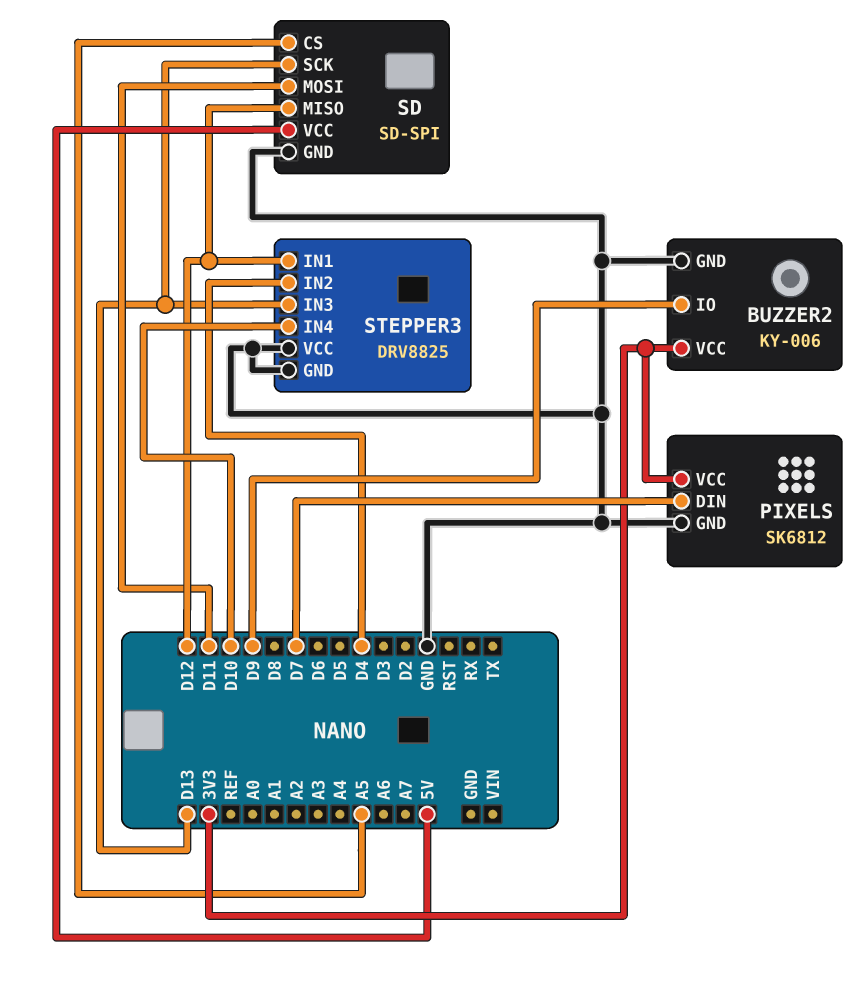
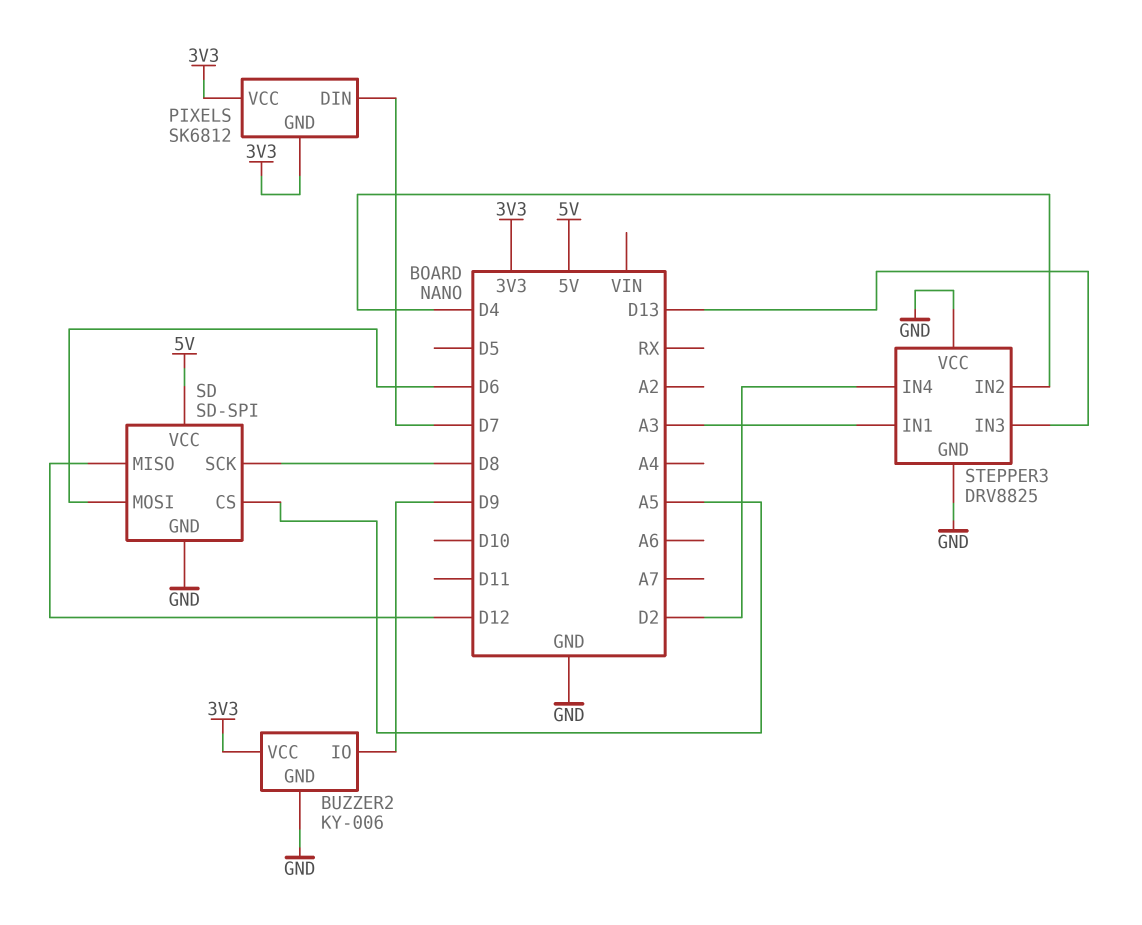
PIXELS pin GND: GND -> 3V3
SD pin MOSI: D11 -> D6
SD pin SCK: D13 -> D8
STEPPER3 pin IN1: D12 -> A3
STEPPER3 pin IN4: D10 -> D2

